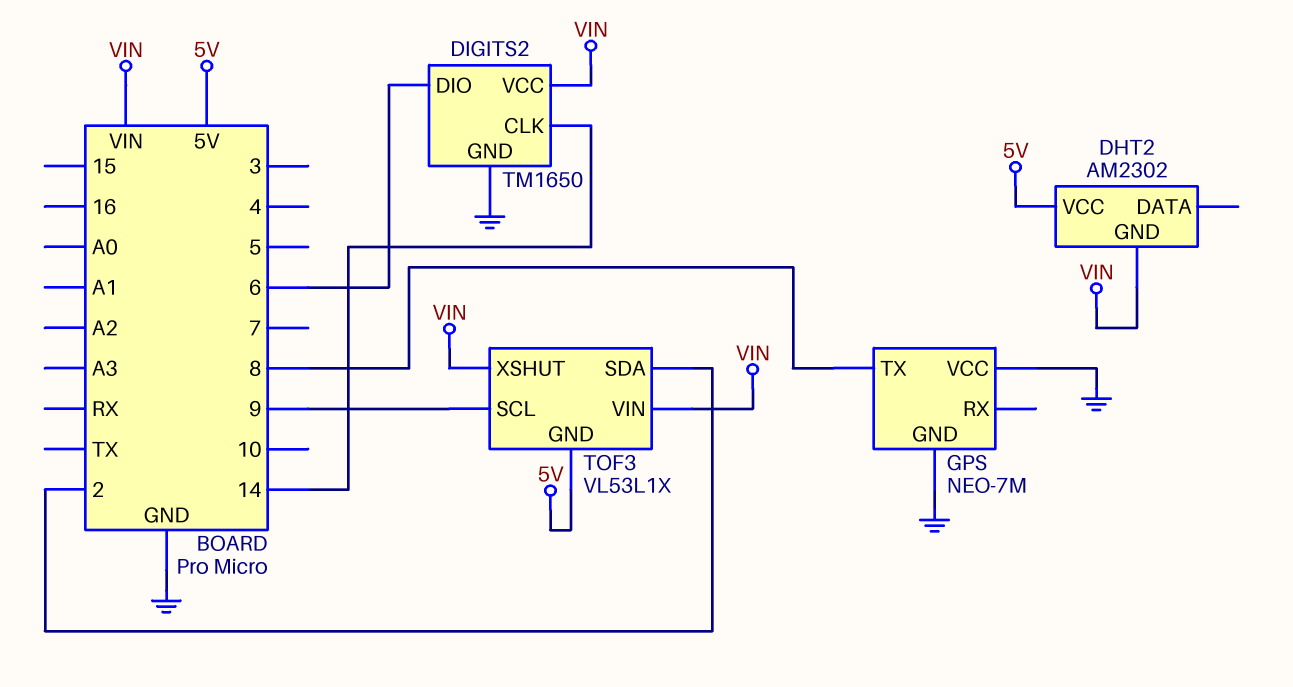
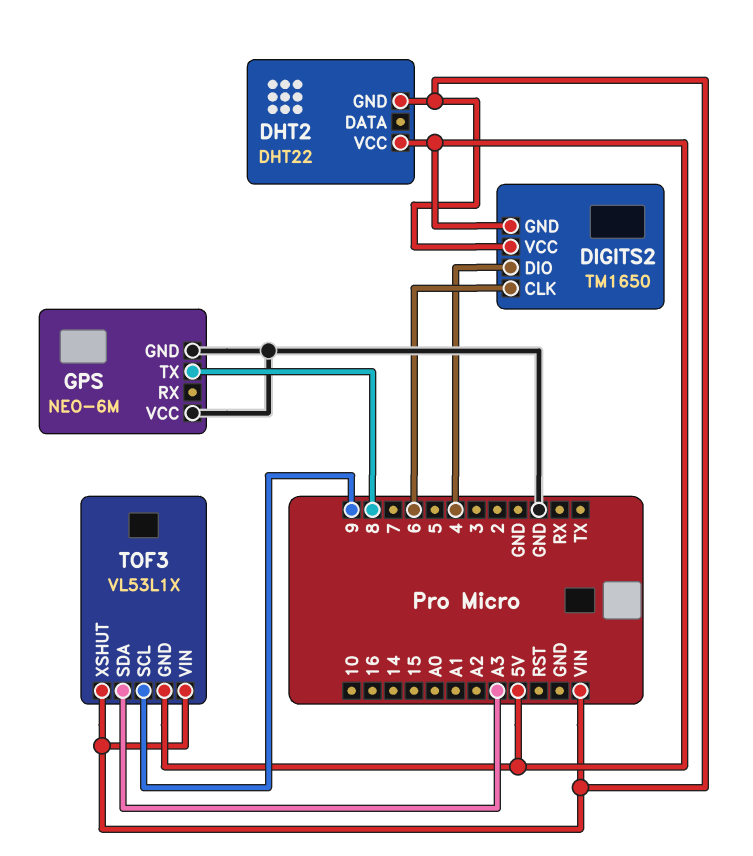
DHT2: AM2302 -> DHT22
DIGITS2 pin CLK: 14 -> 6
DIGITS2 pin DIO: 6 -> 4
DIGITS2 pin GND: GND -> 5V
GPS: NEO-7M -> NEO-6M
TOF3 pin SDA: 2 -> A3

